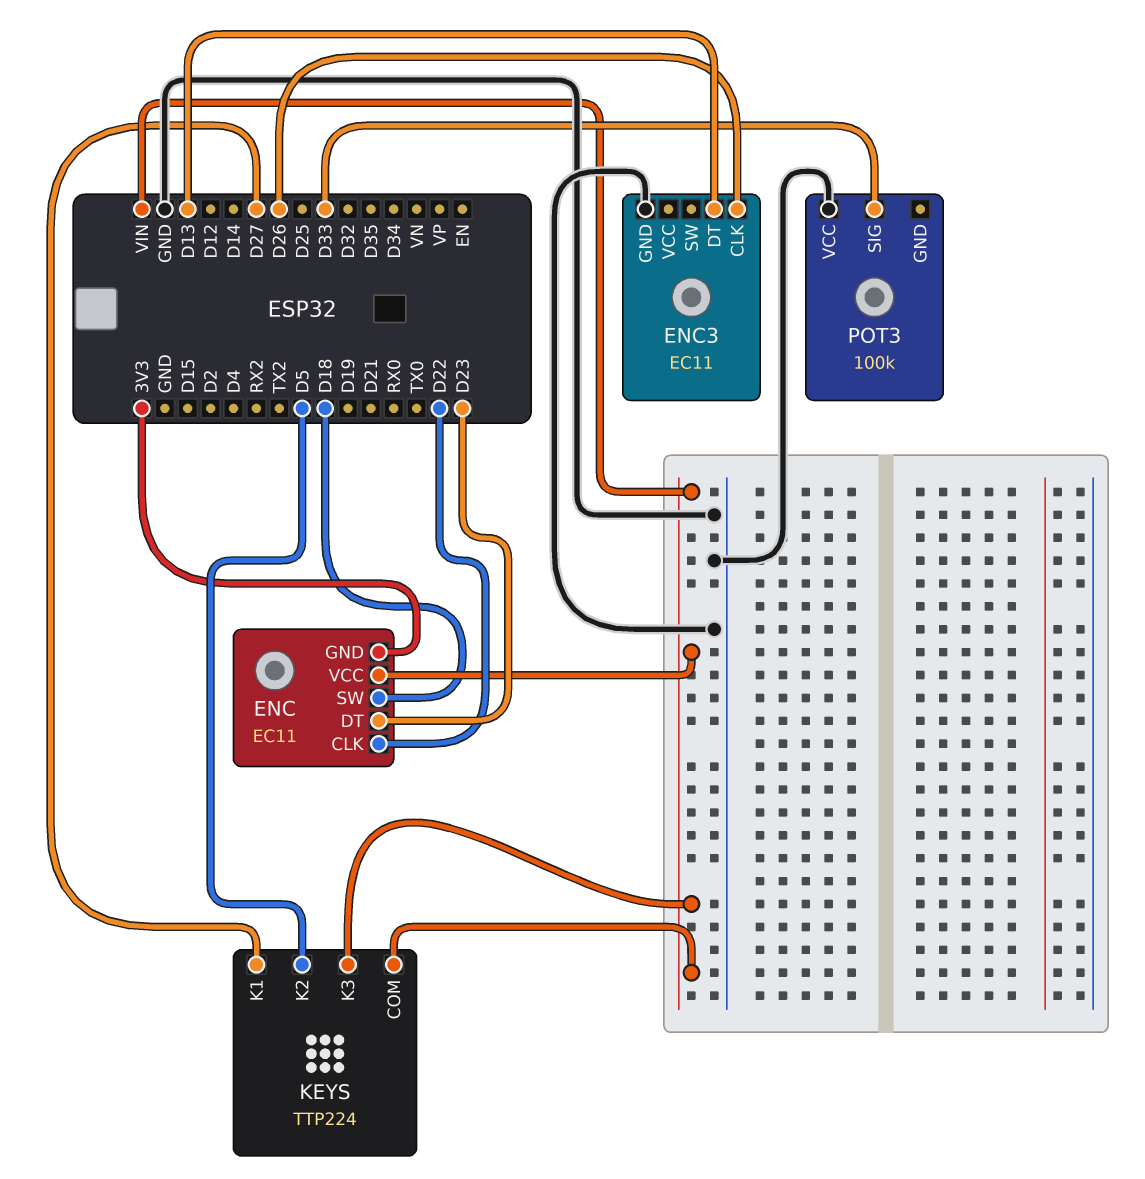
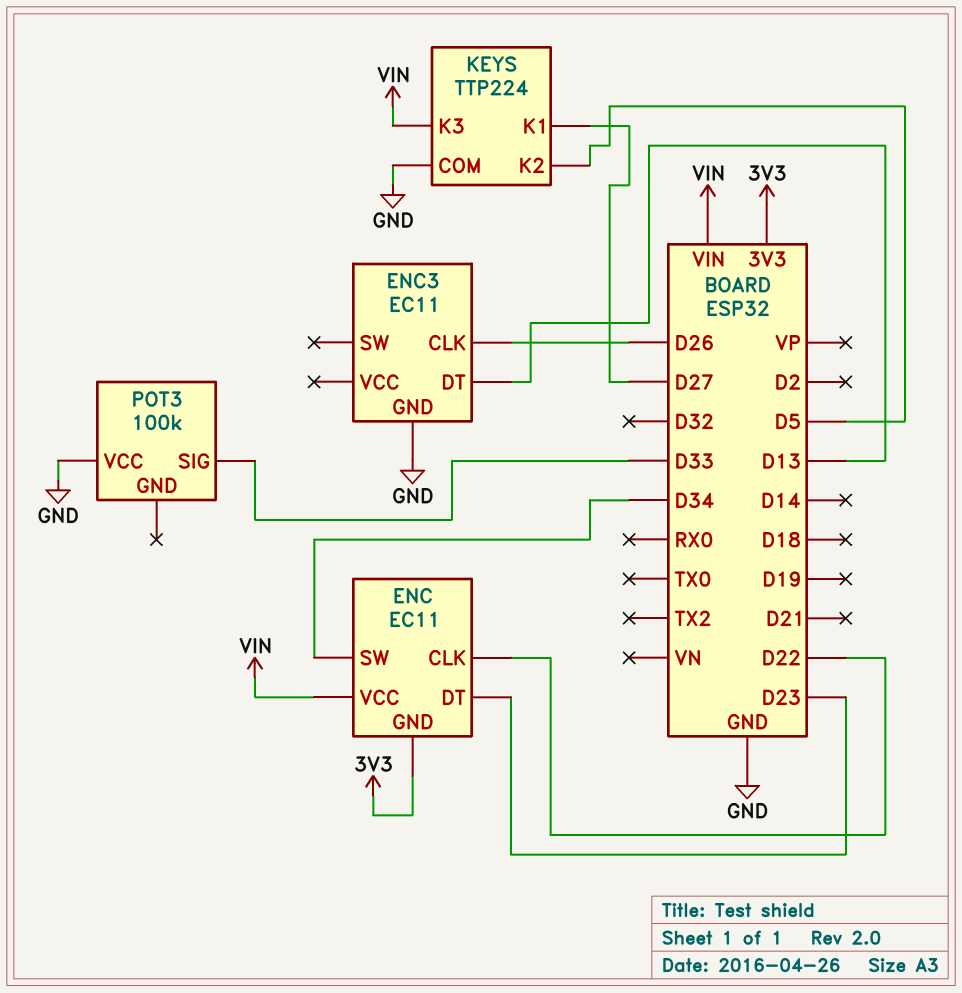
ENC pin SW: D18 -> D34
KEYS pin COM: VIN -> GND

